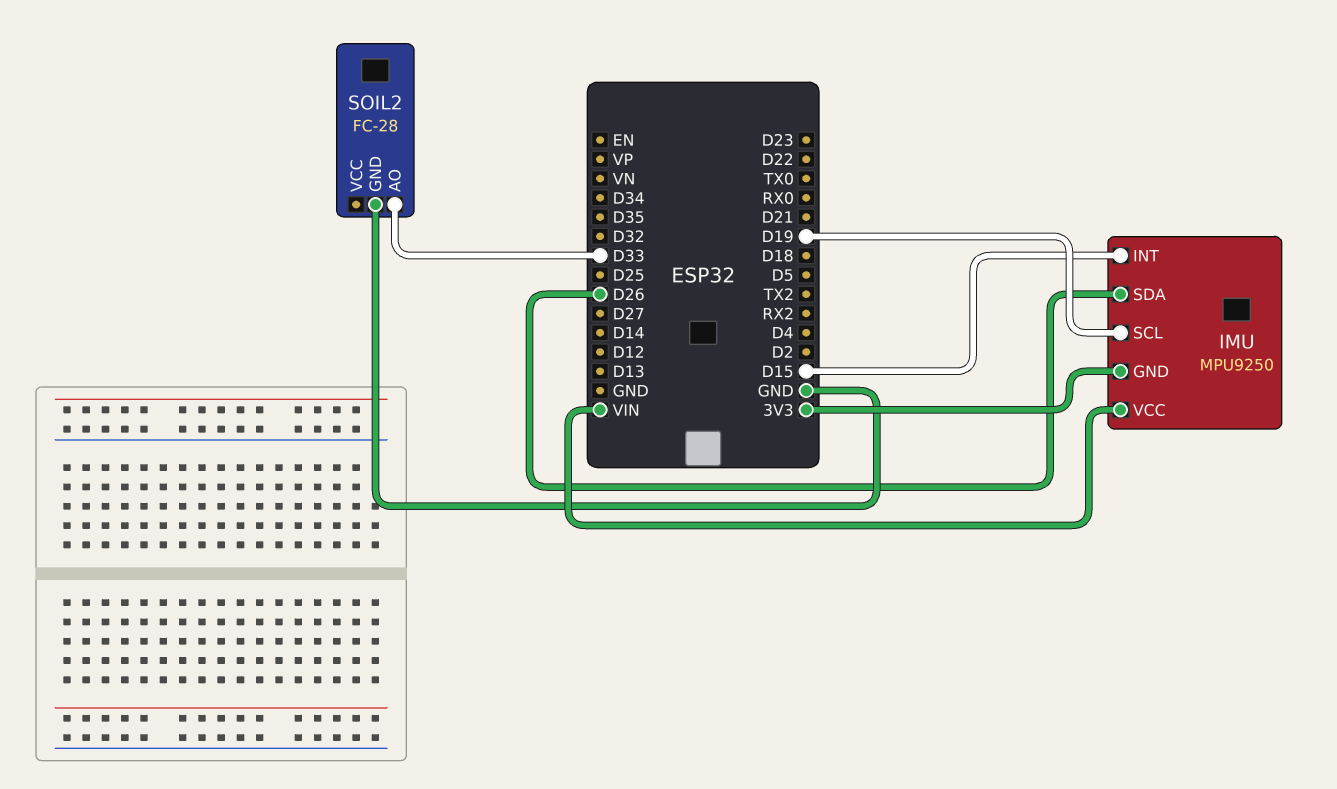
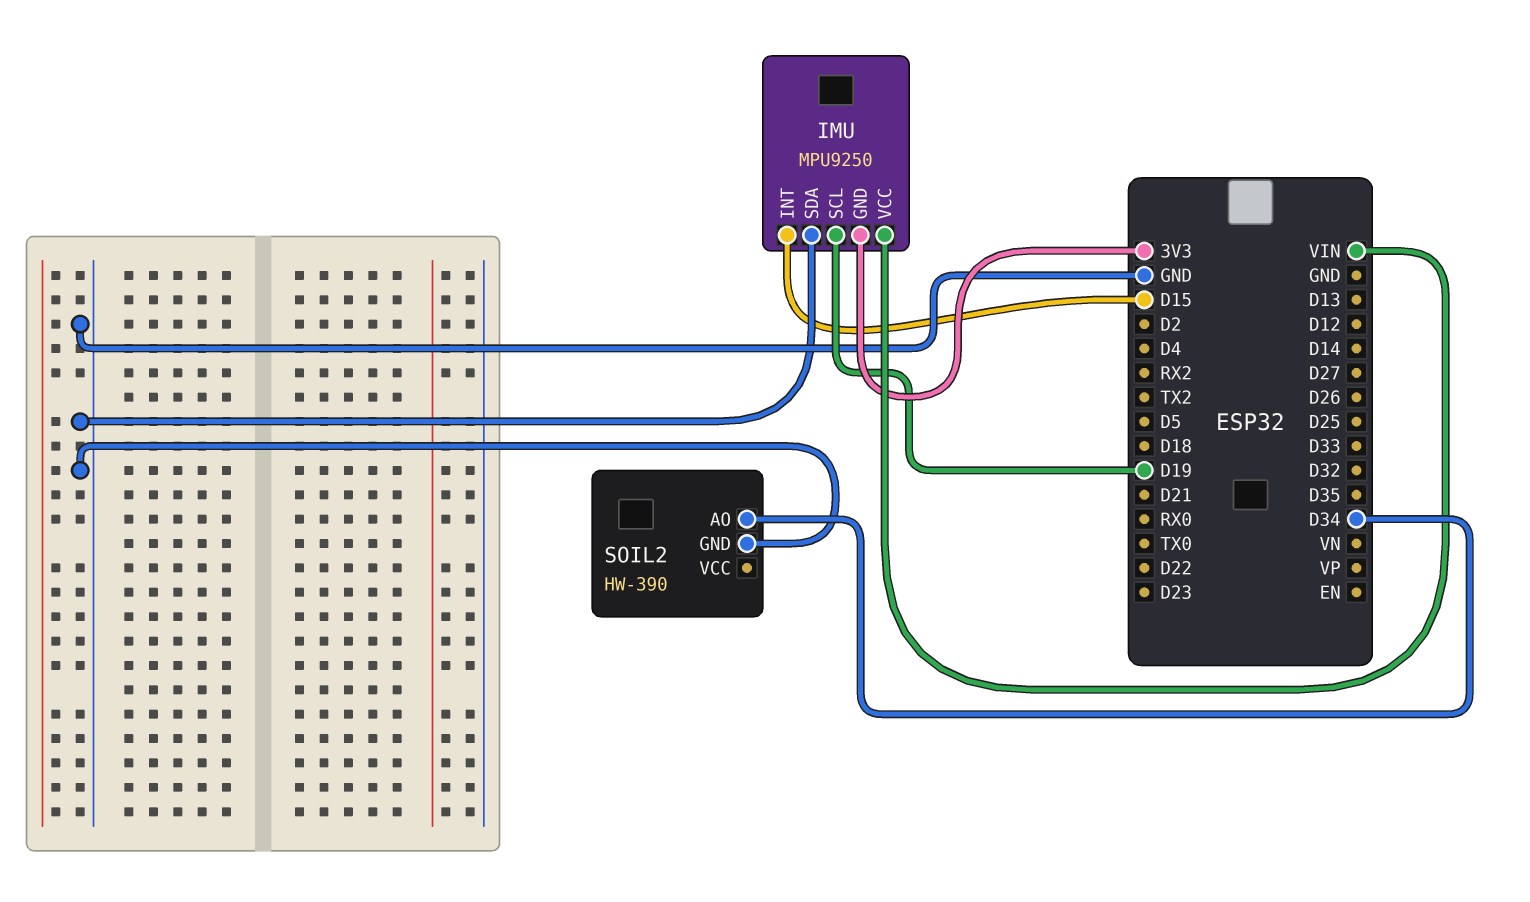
IMU pin SDA: D26 -> GND
SOIL2: FC-28 -> HW-390
SOIL2 pin AO: D33 -> D34

